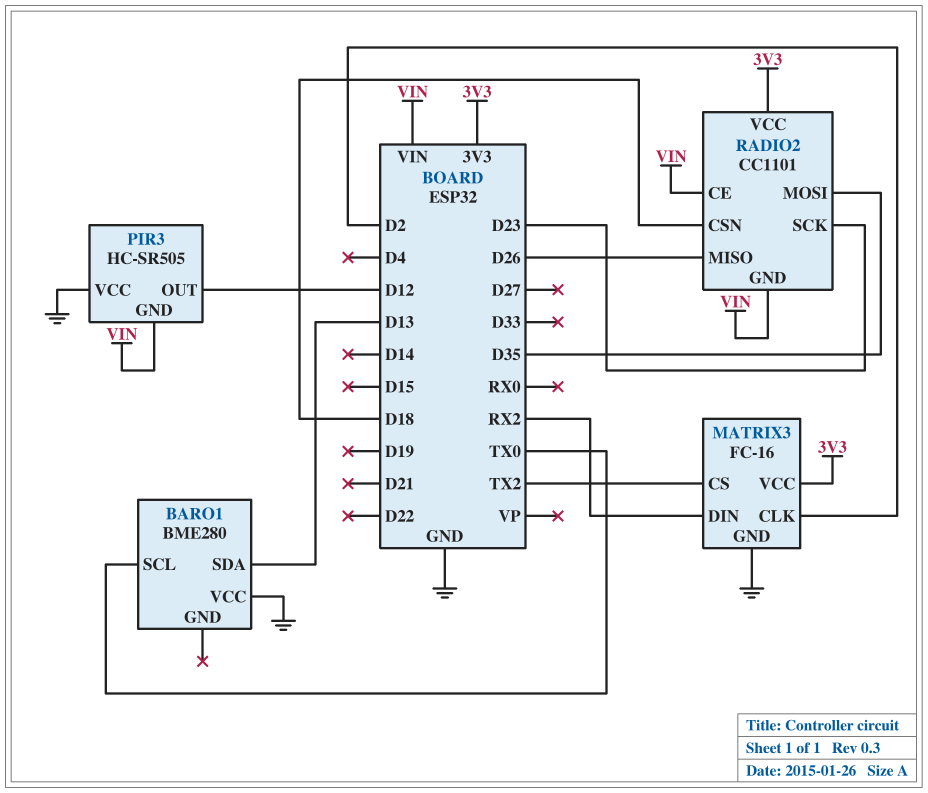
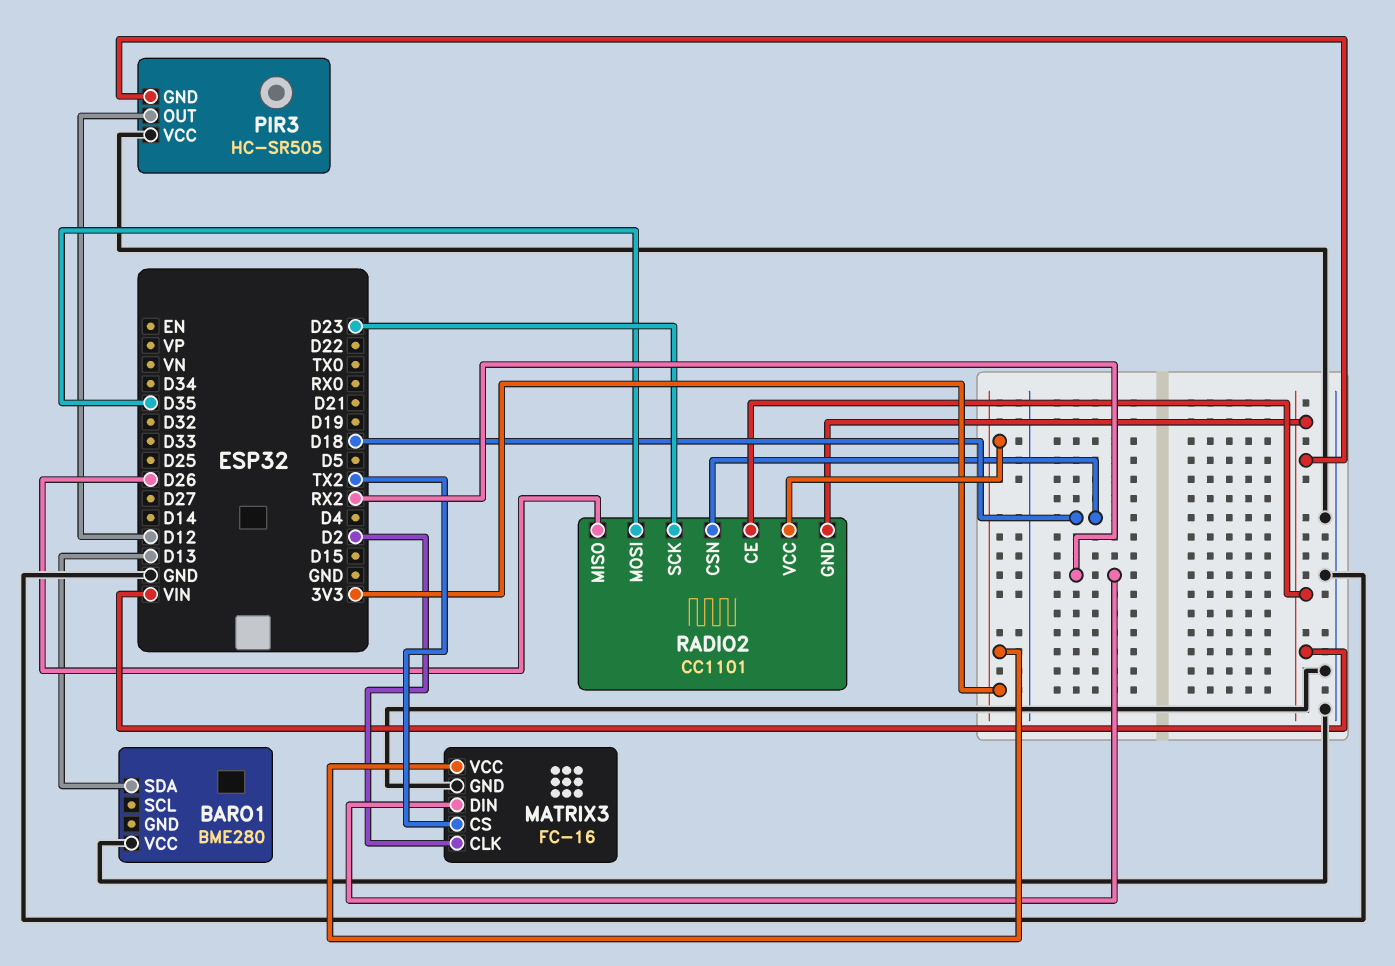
BARO1 pin SCL: TX0 -> none

